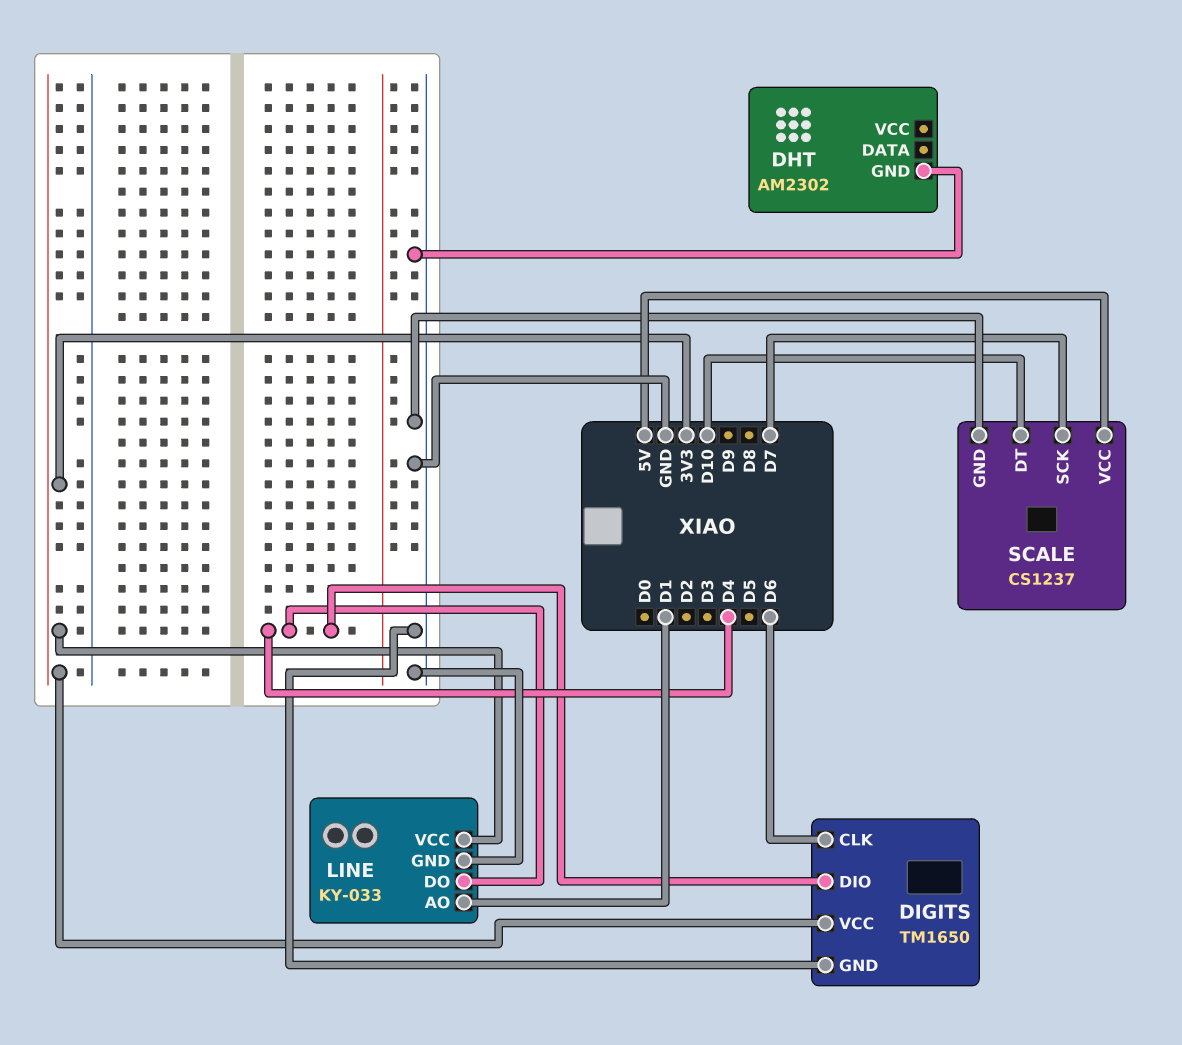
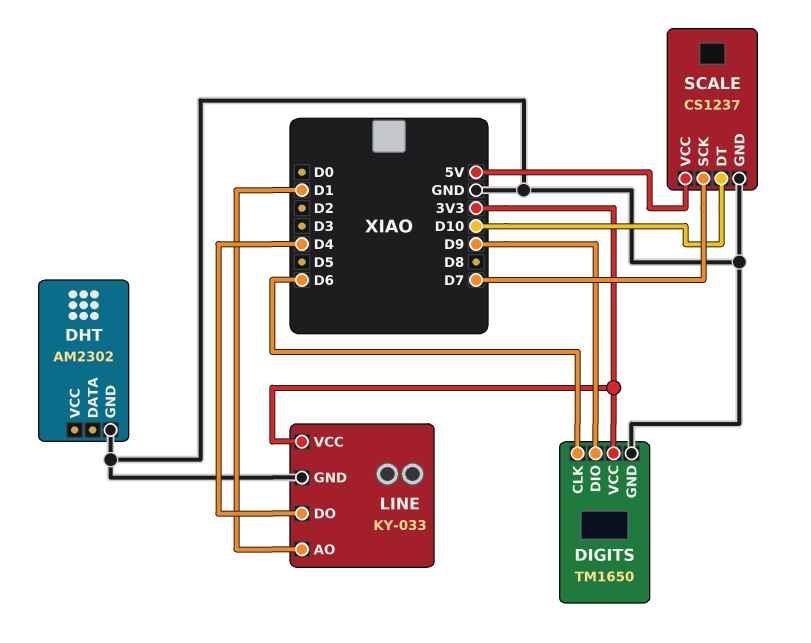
DIGITS pin DIO: D4 -> D9

